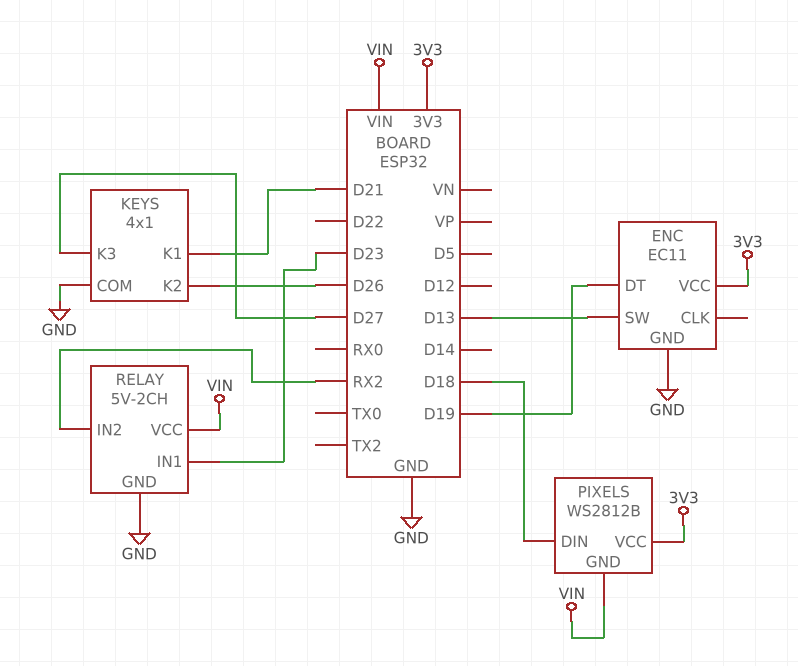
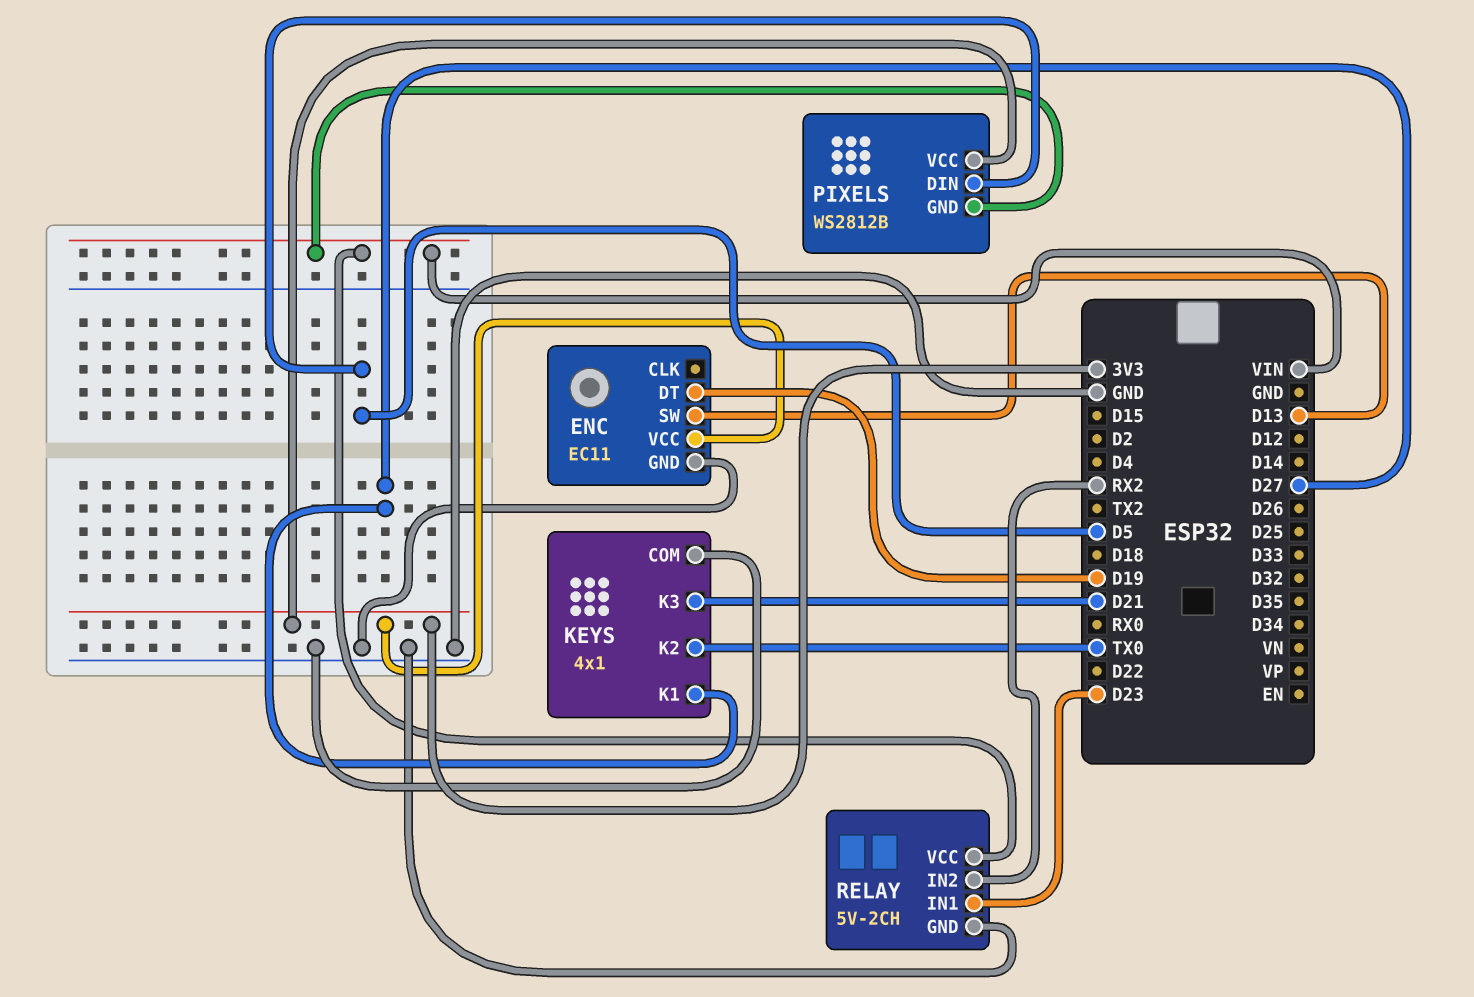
KEYS pin K1: D21 -> D27
KEYS pin K2: D26 -> TX0
KEYS pin K3: D27 -> D21
PIXELS pin DIN: D18 -> D5

